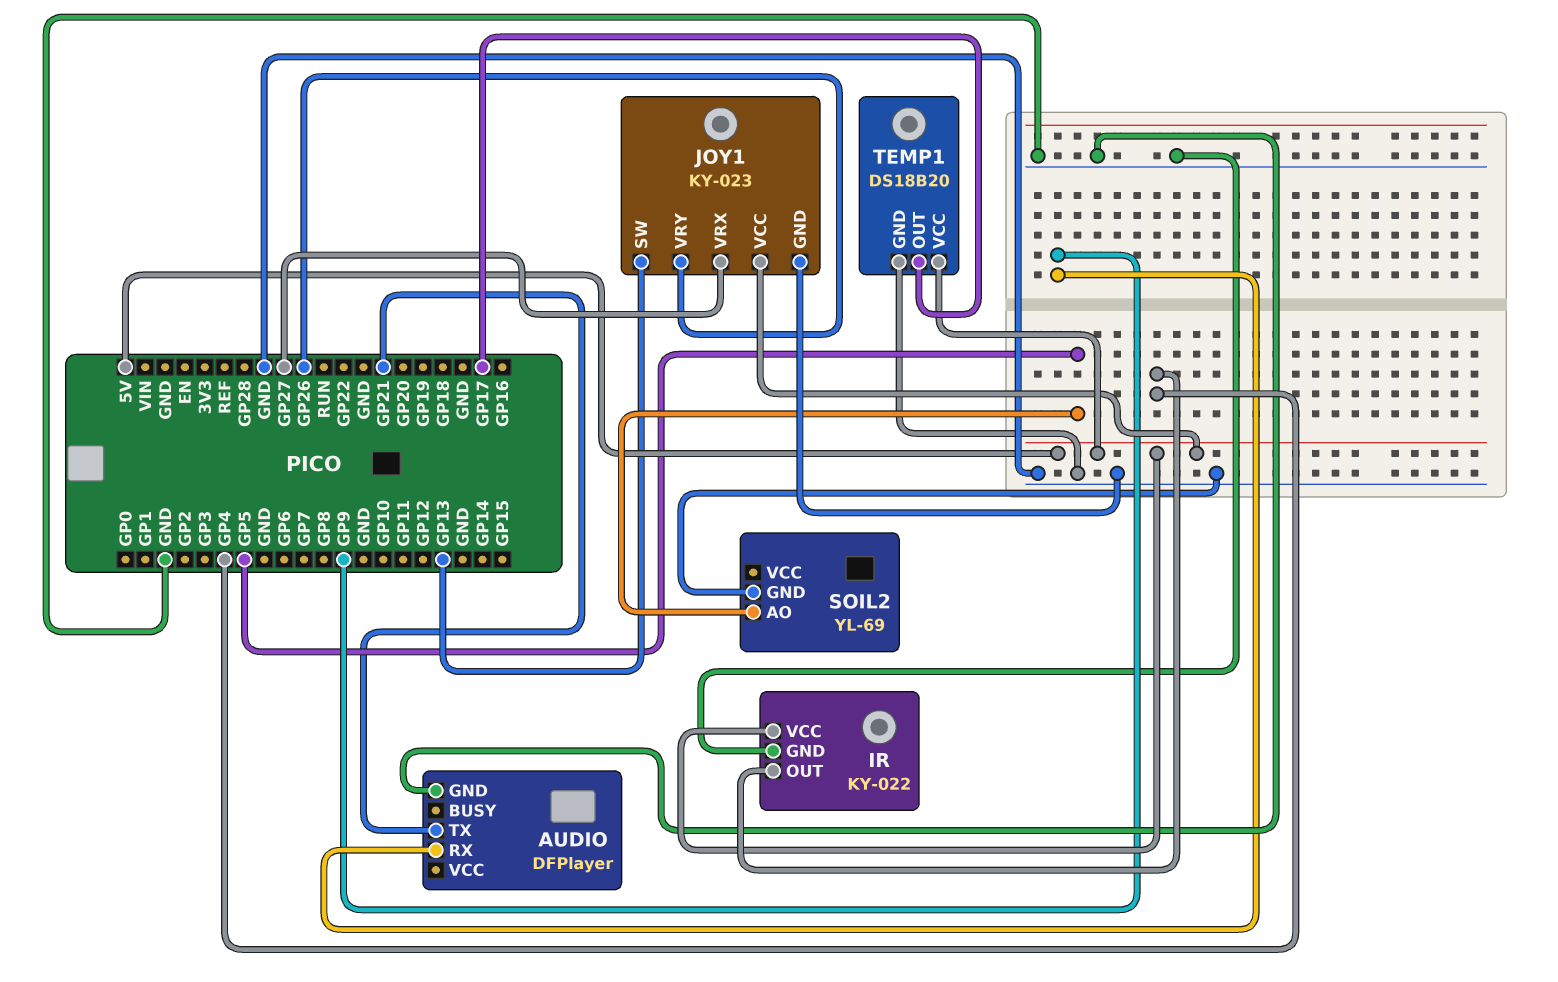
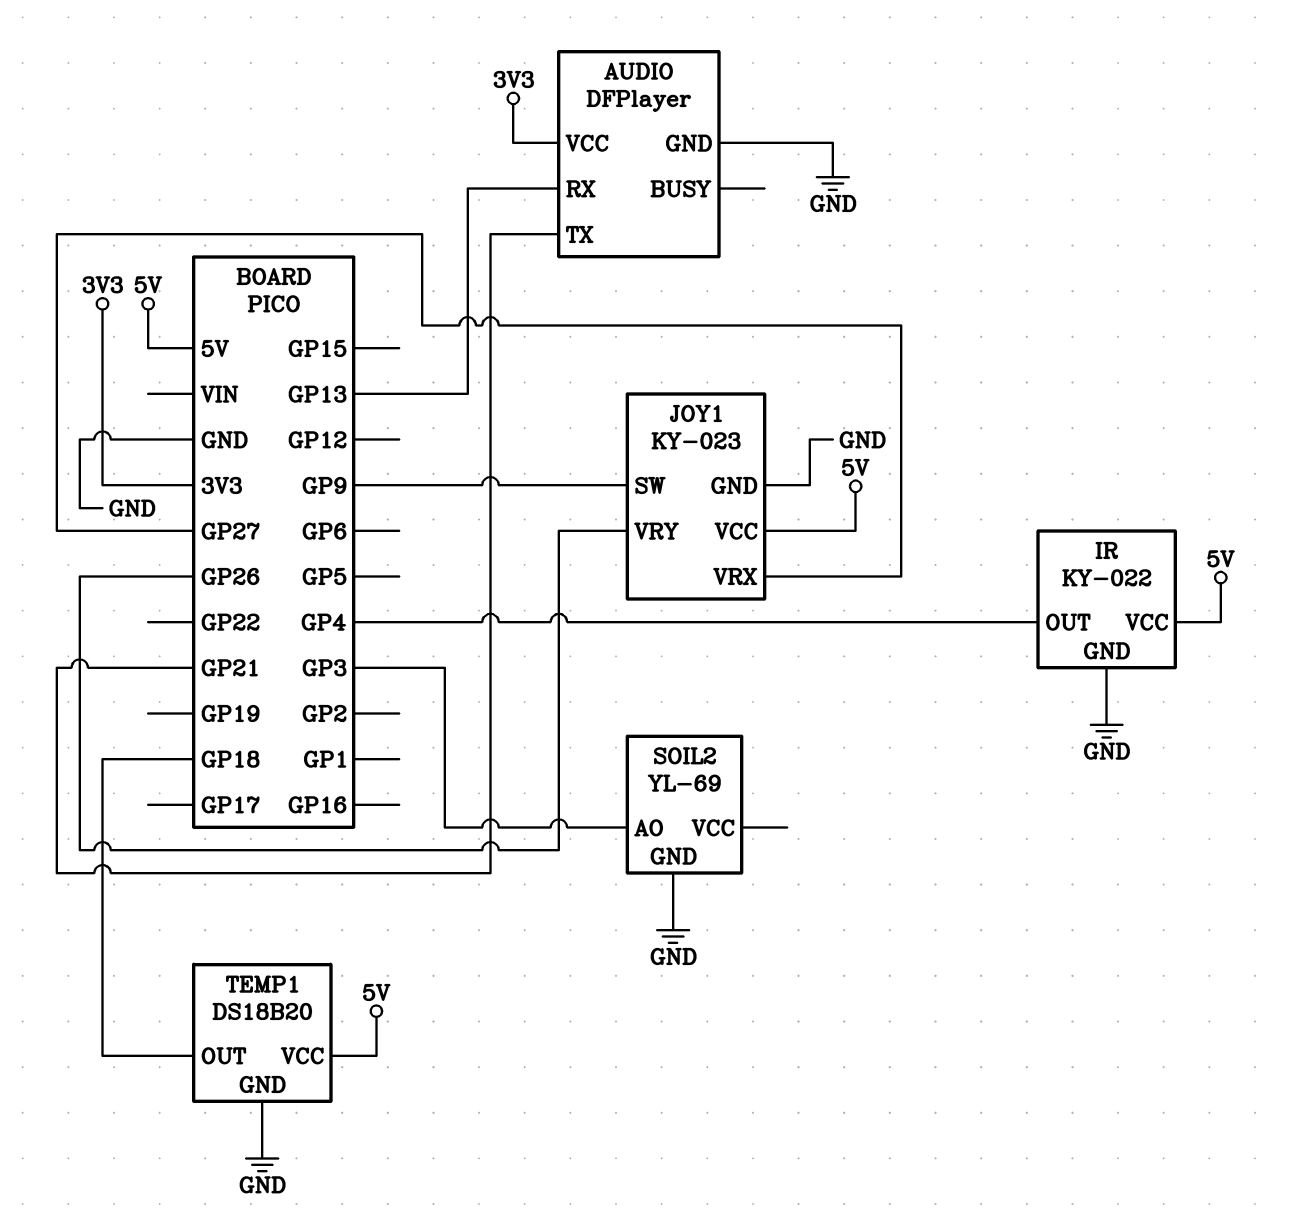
AUDIO pin RX: GP9 -> GP13
AUDIO pin VCC: none -> 3V3
JOY1 pin SW: GP13 -> GP9
SOIL2 pin AO: GP5 -> GP3
TEMP1 pin OUT: GP17 -> GP18

